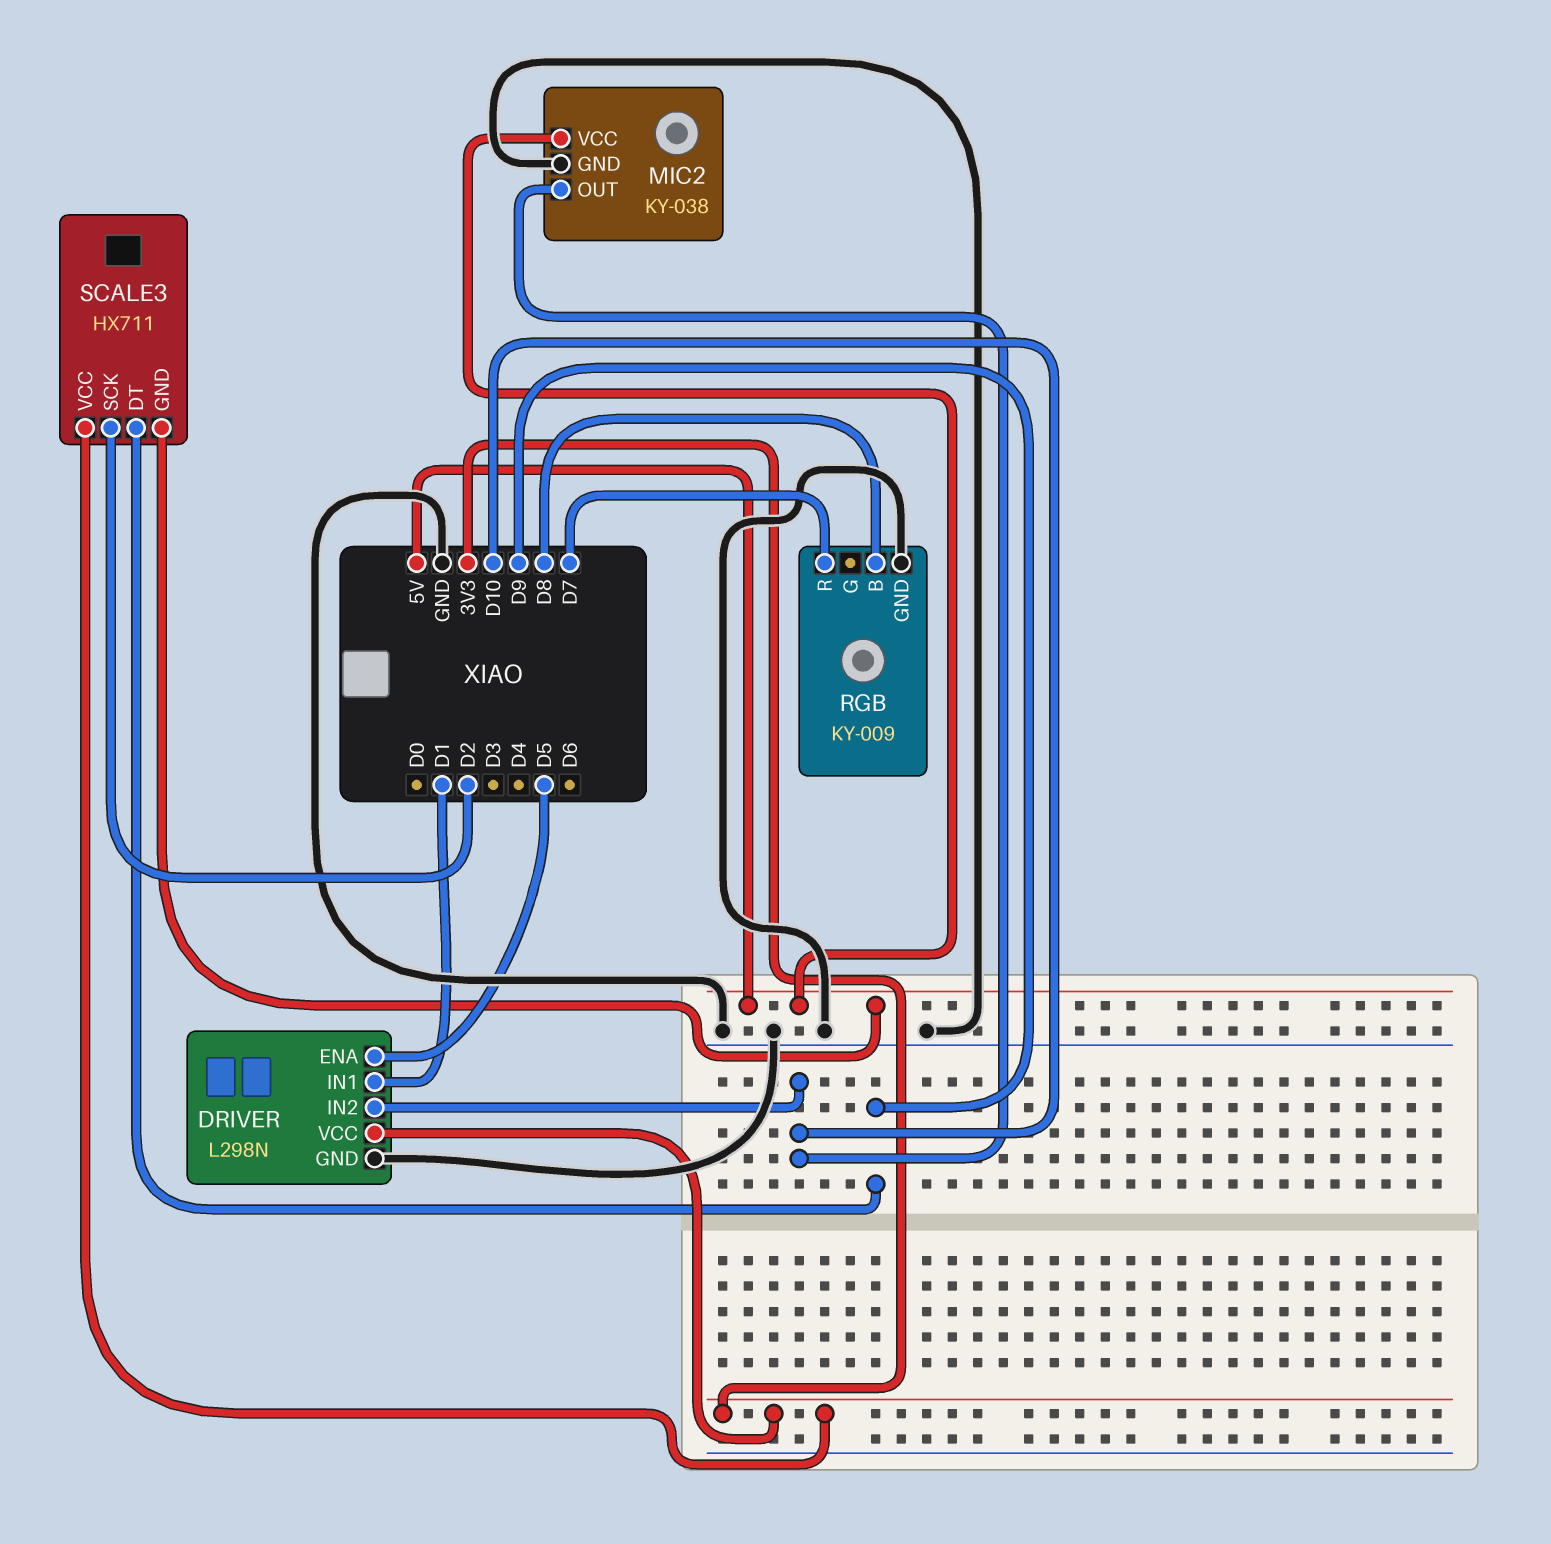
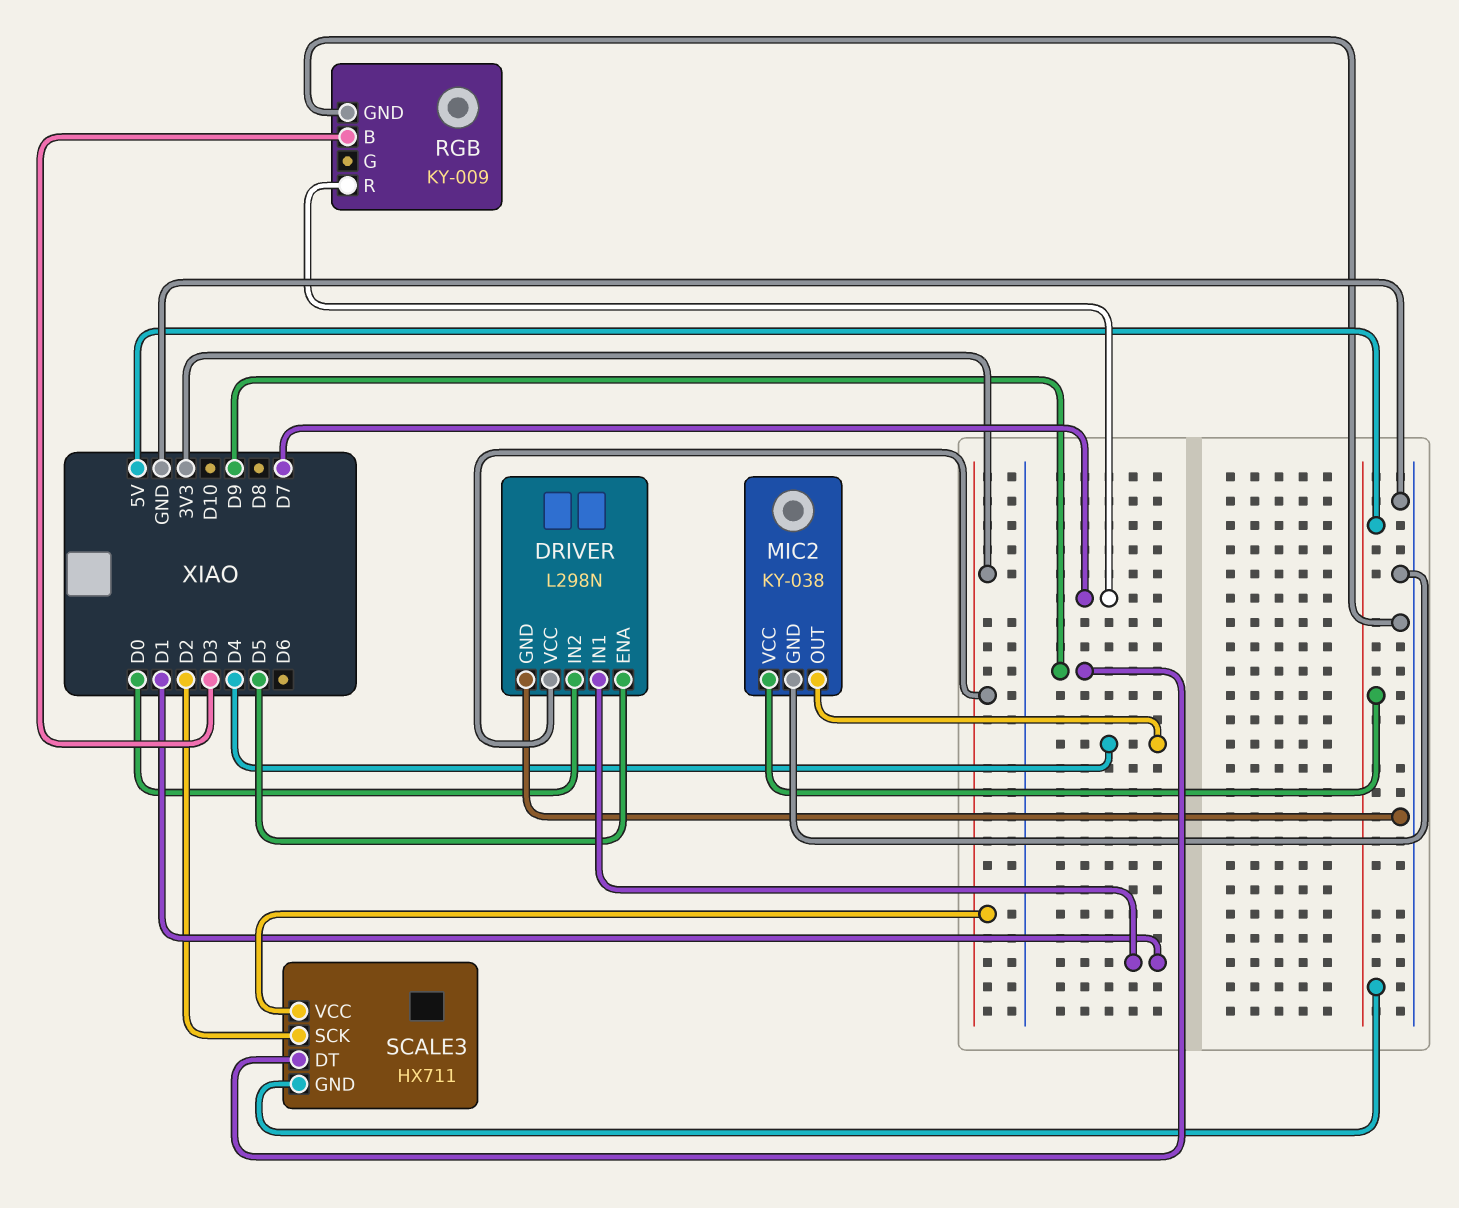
DRIVER pin IN2: D10 -> D0
MIC2 pin OUT: D10 -> D4
RGB pin B: D8 -> D3

